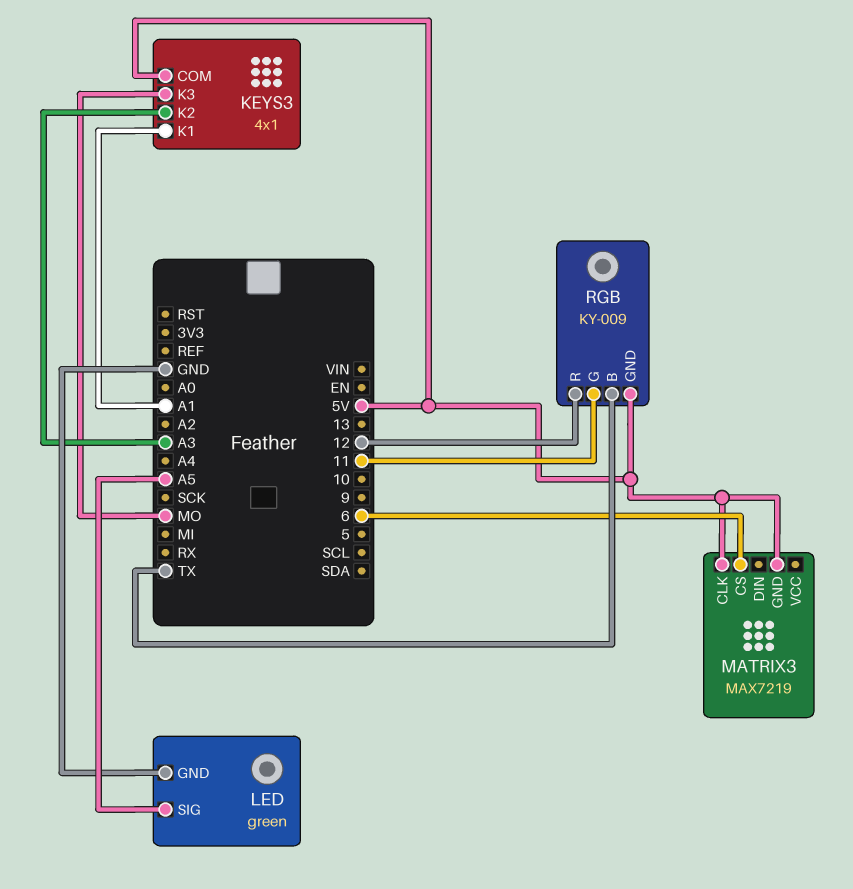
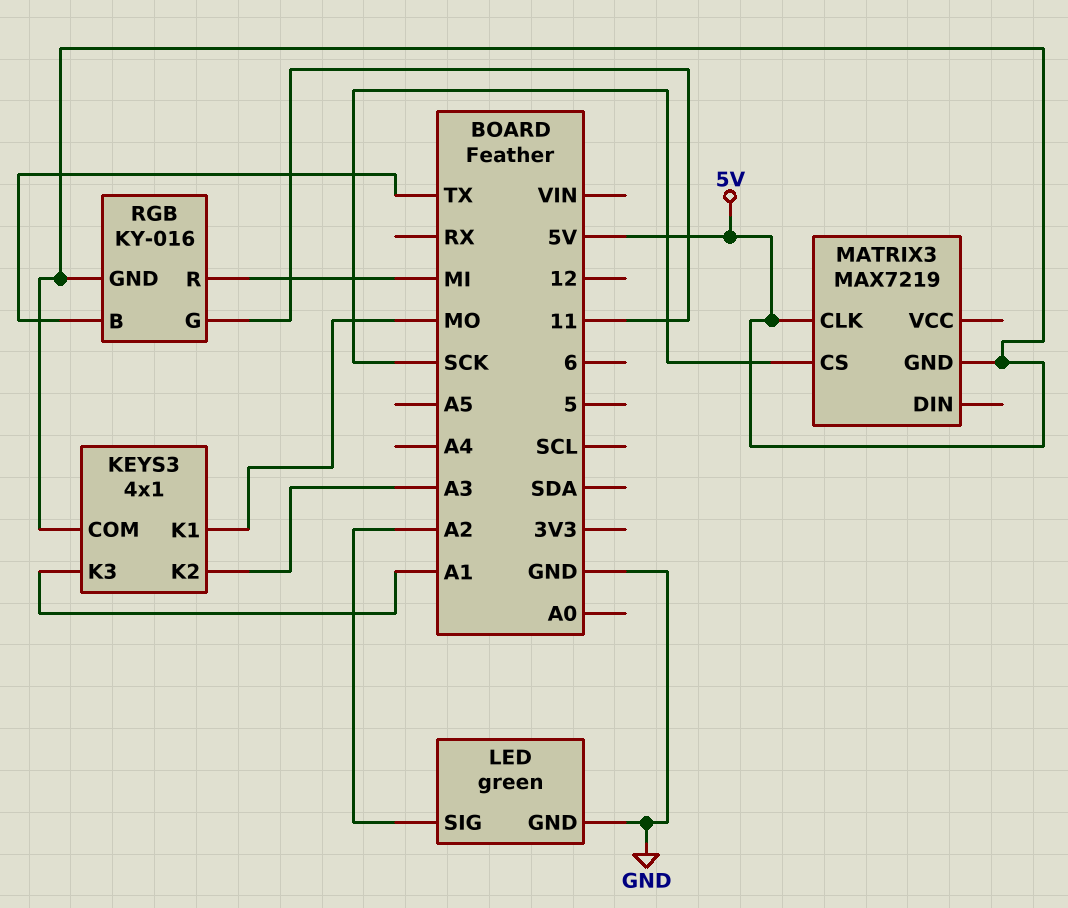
KEYS3 pin K1: A1 -> MO
KEYS3 pin K3: MO -> A1
LED pin SIG: A5 -> A2
MATRIX3 pin CS: 6 -> SCK
RGB: KY-009 -> KY-016
RGB pin R: 12 -> MI

